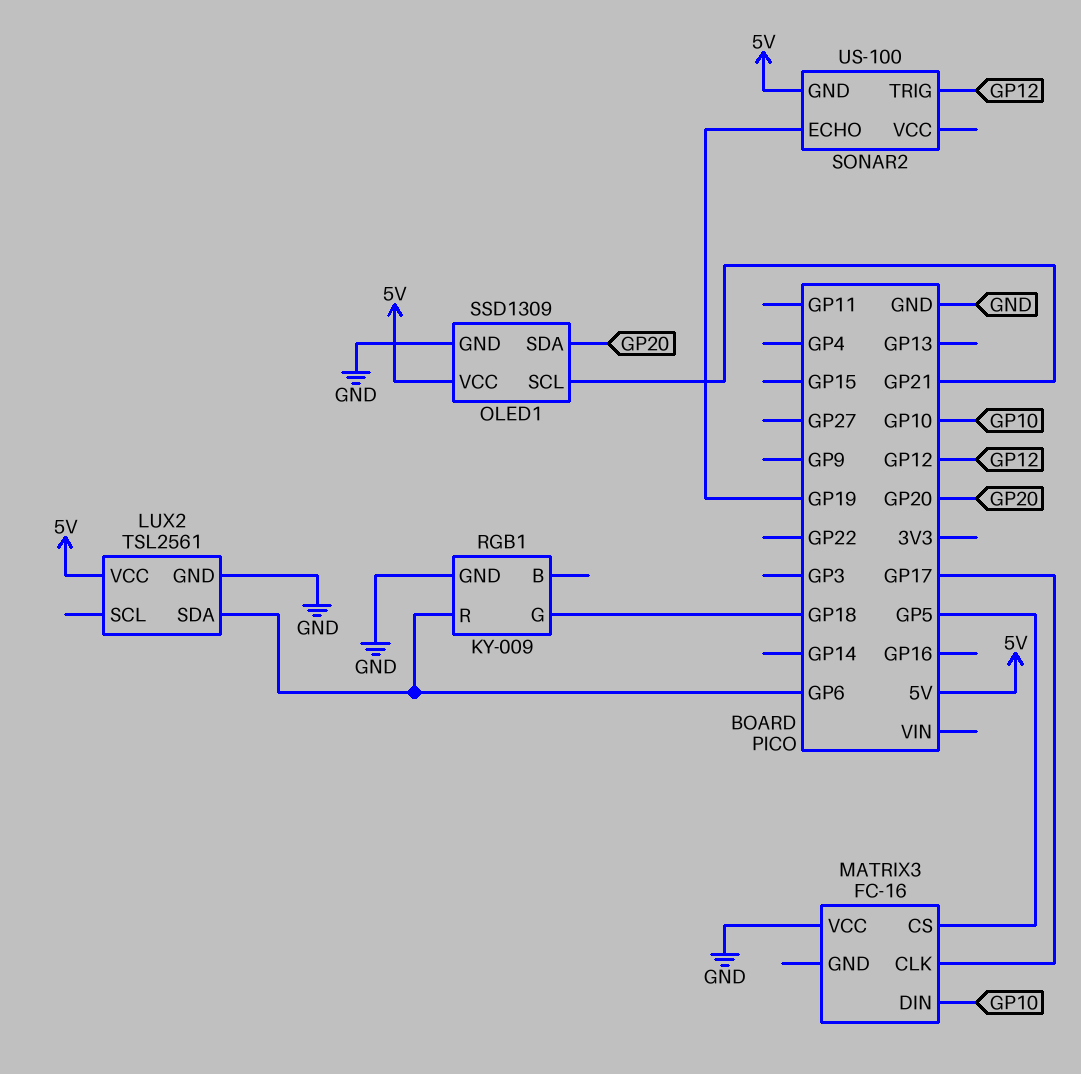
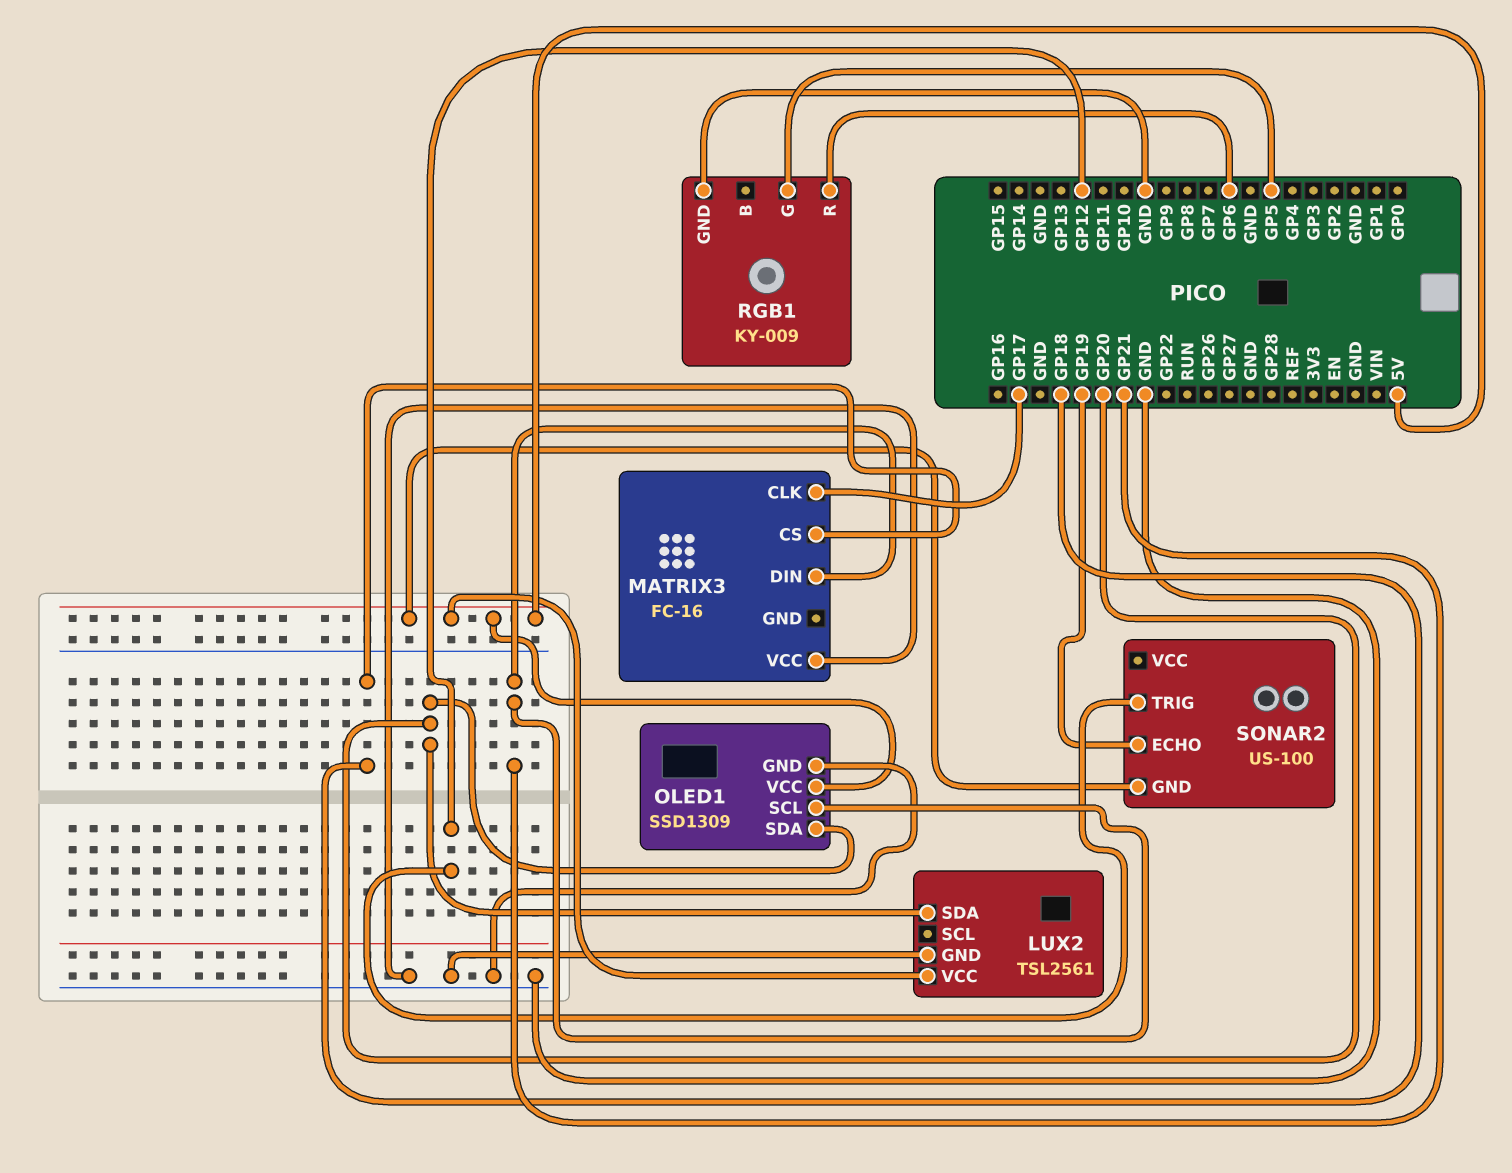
LUX2 pin SDA: GP6 -> GP20
MATRIX3 pin CS: GP5 -> GP18
MATRIX3 pin DIN: GP10 -> GP21
RGB1 pin G: GP18 -> GP5

